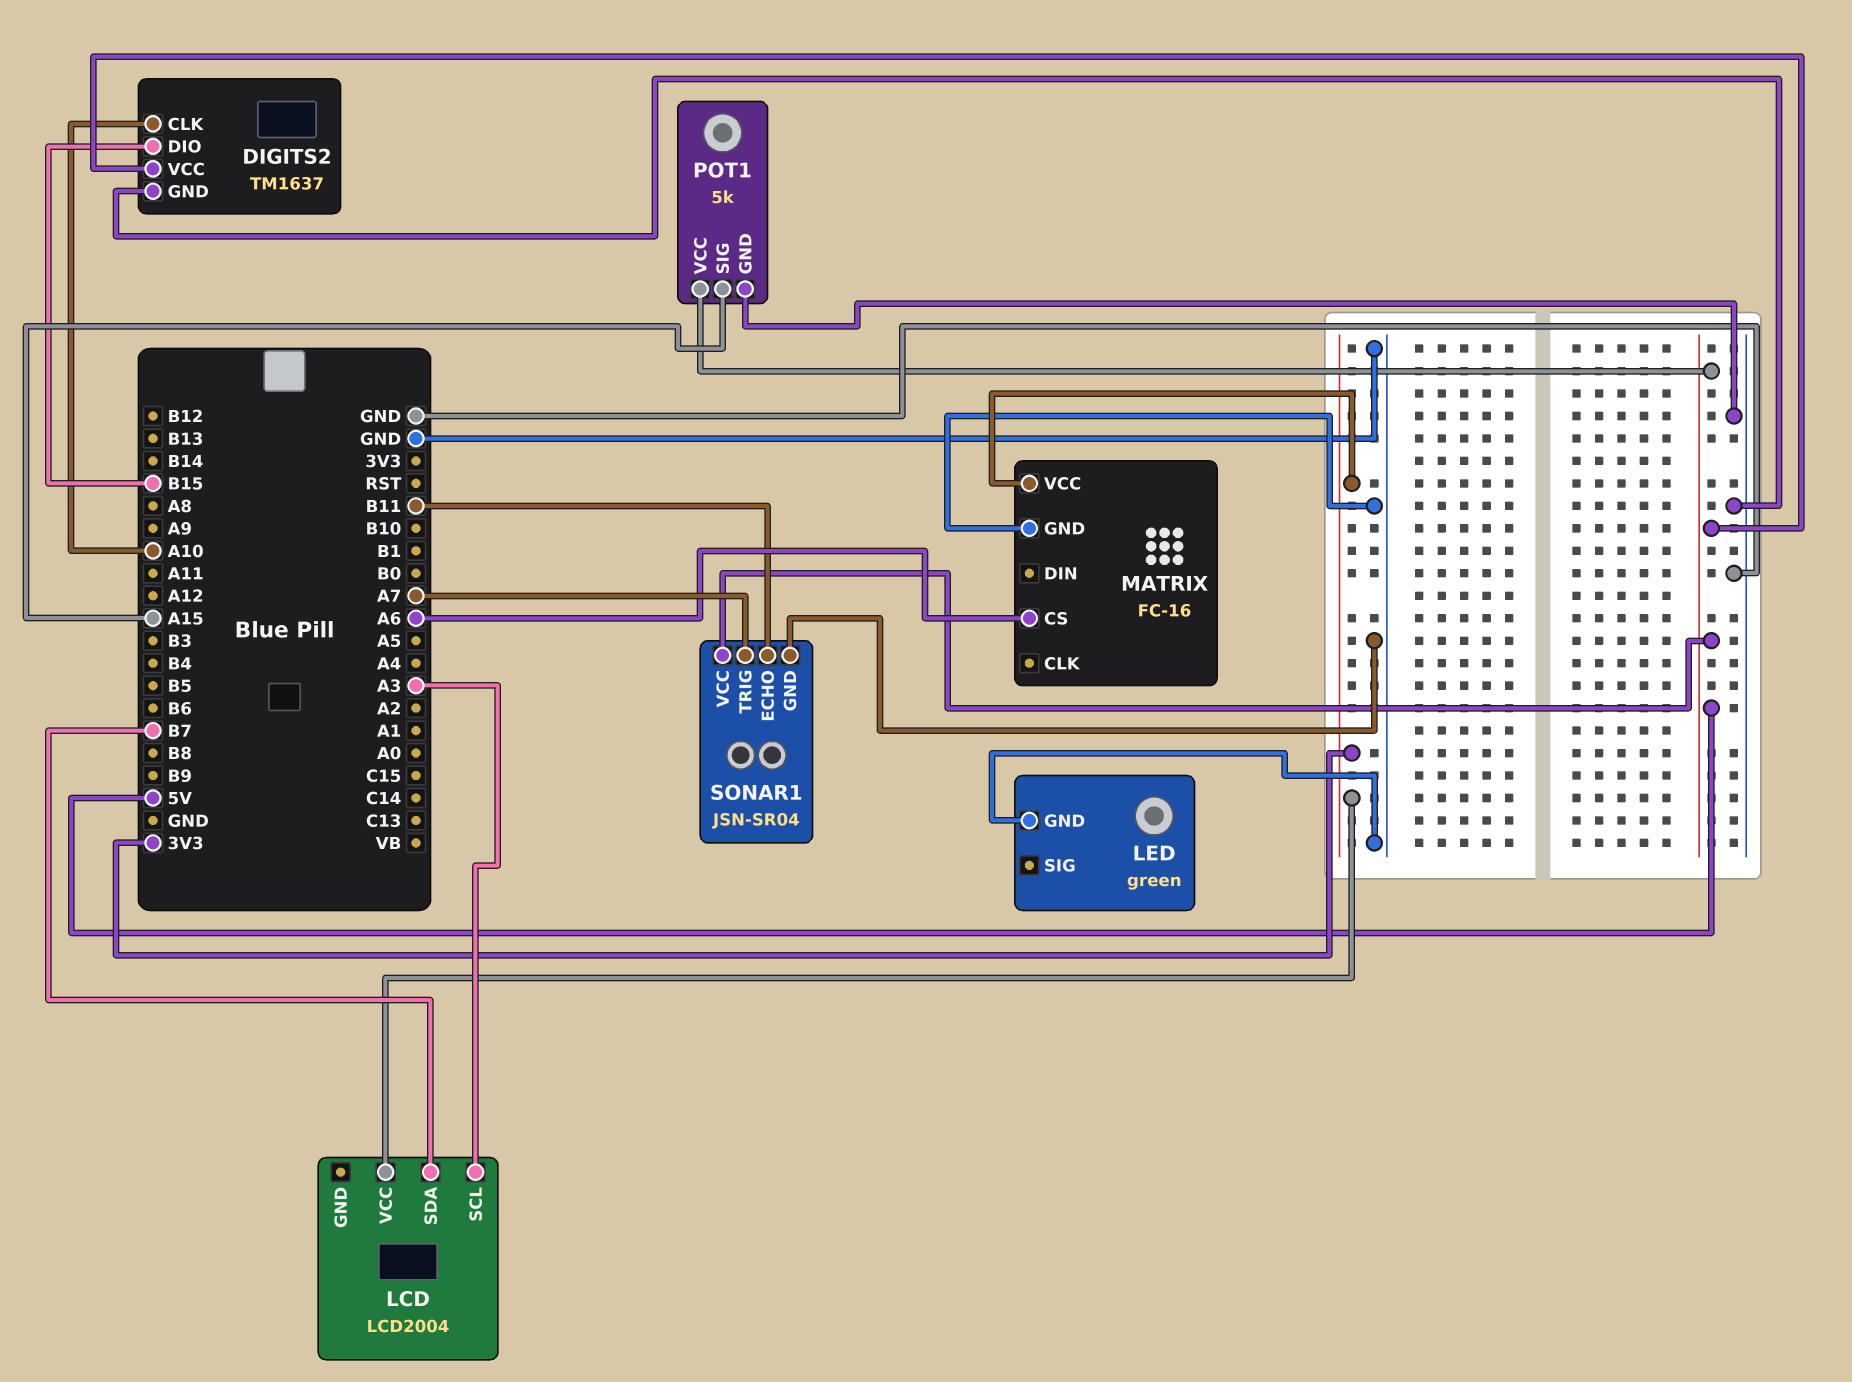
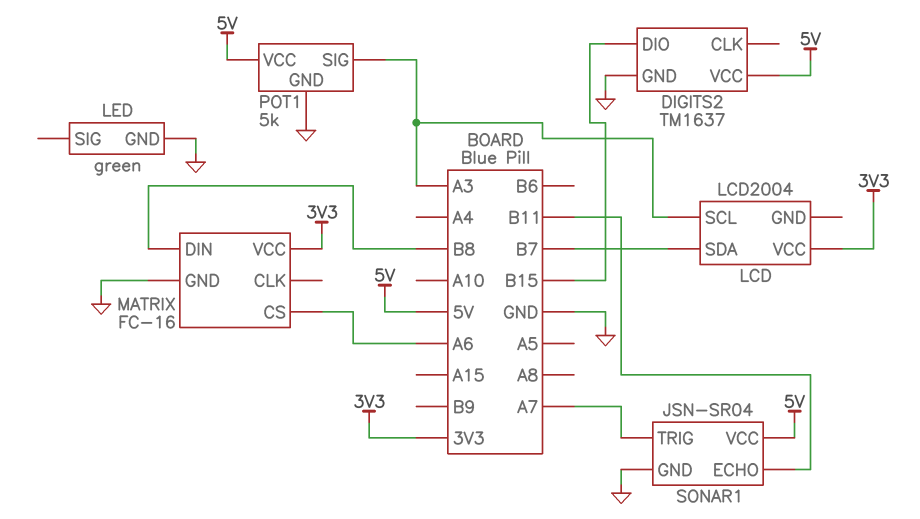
DIGITS2 pin CLK: A10 -> none
MATRIX pin DIN: none -> B8
POT1 pin SIG: A15 -> A3

